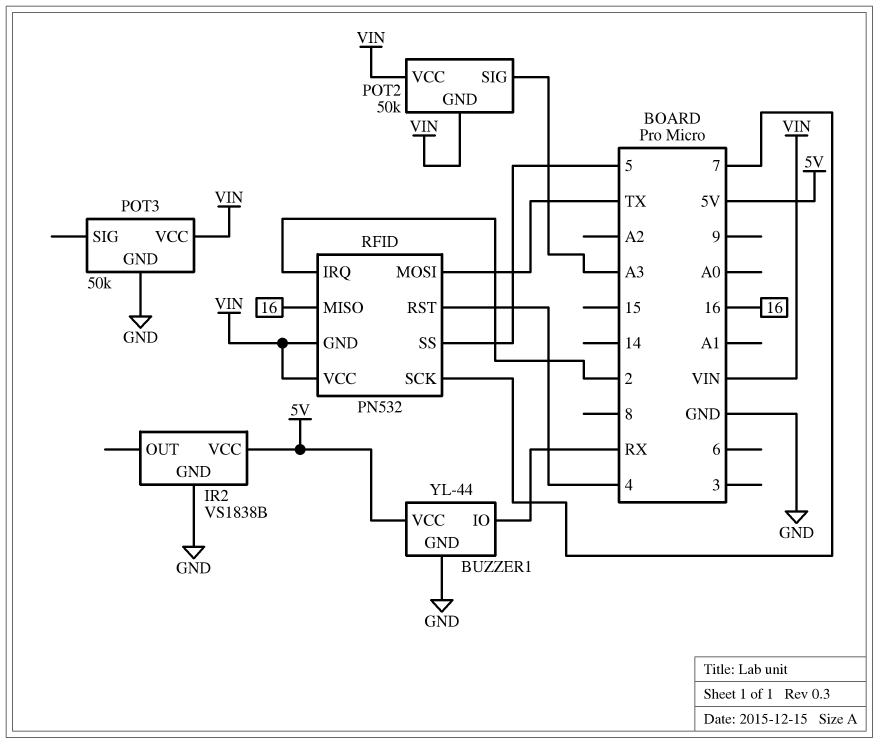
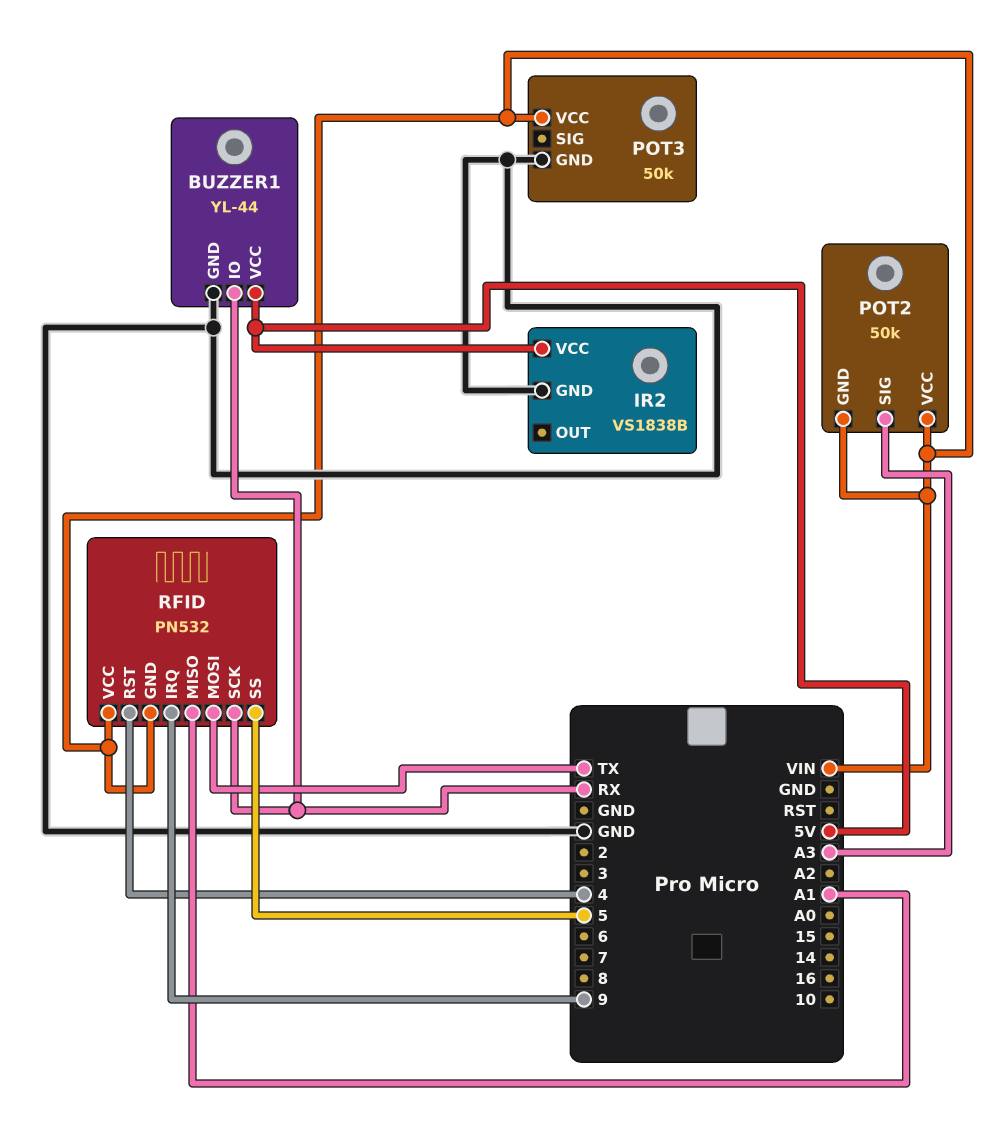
RFID pin IRQ: 2 -> 9
RFID pin MISO: 16 -> A1
RFID pin SCK: 7 -> RX

